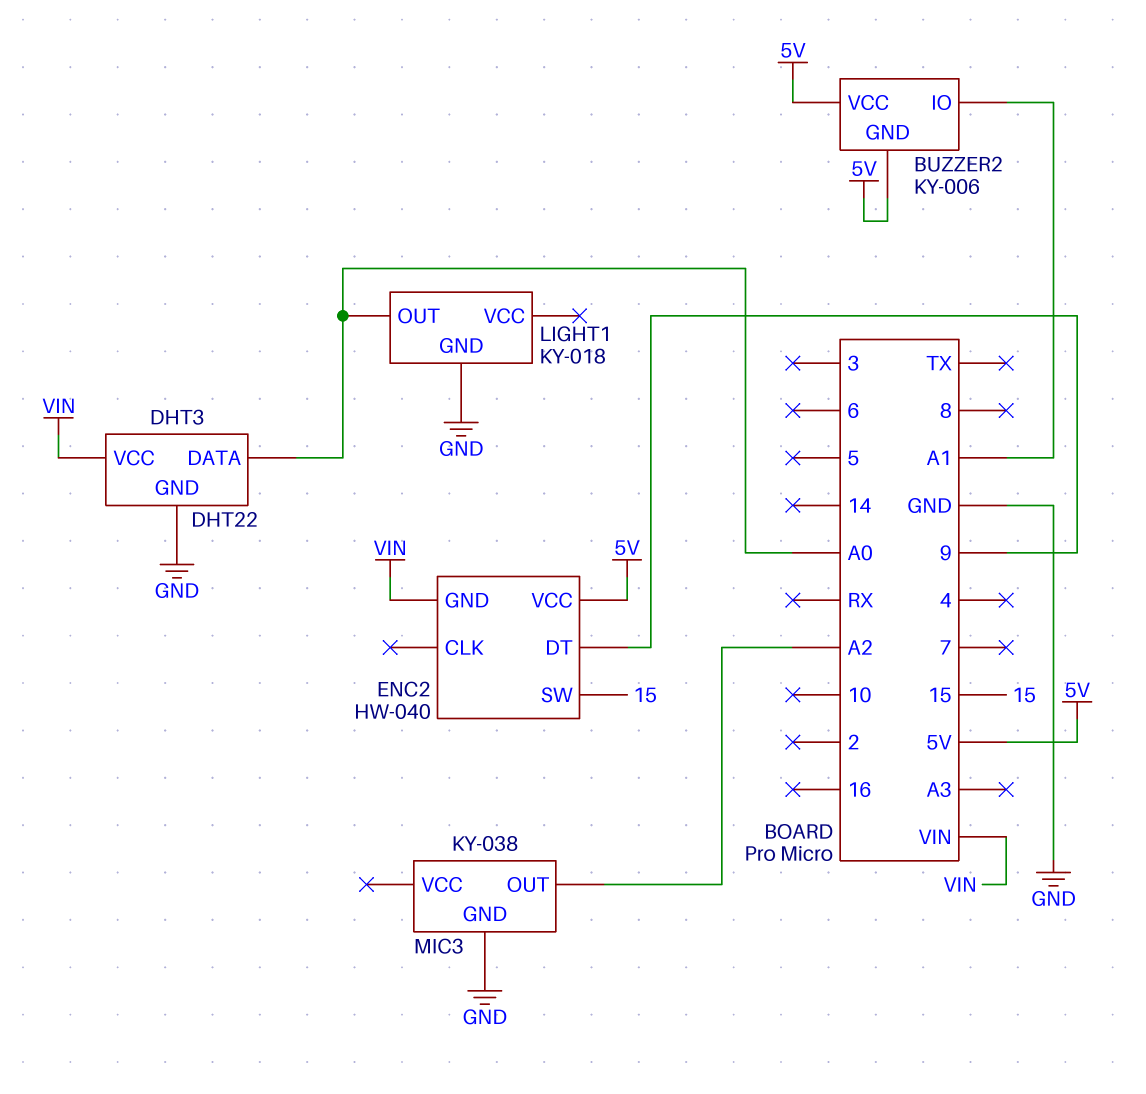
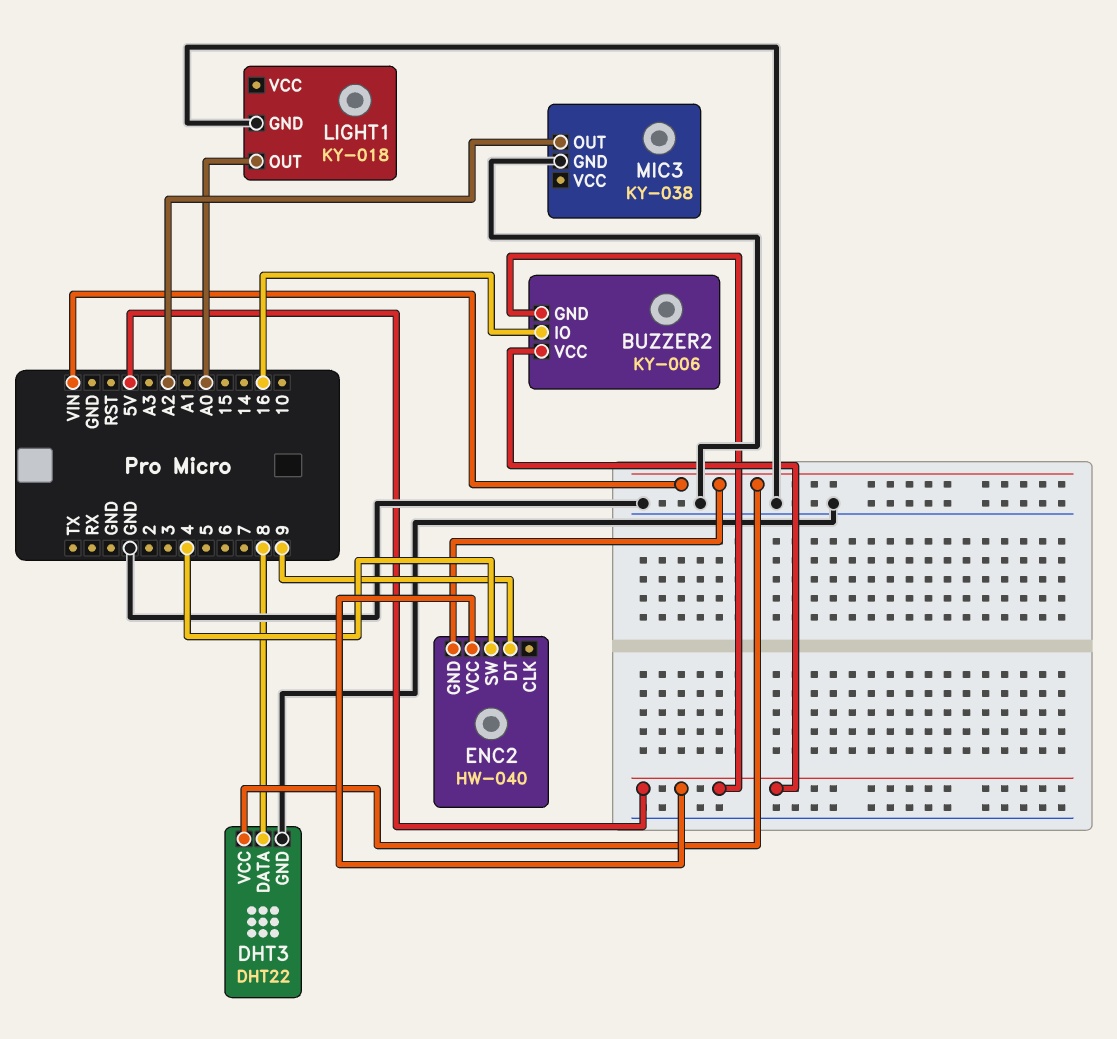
BUZZER2 pin IO: A1 -> 16
DHT3 pin DATA: A0 -> 8
ENC2 pin SW: 15 -> 4

